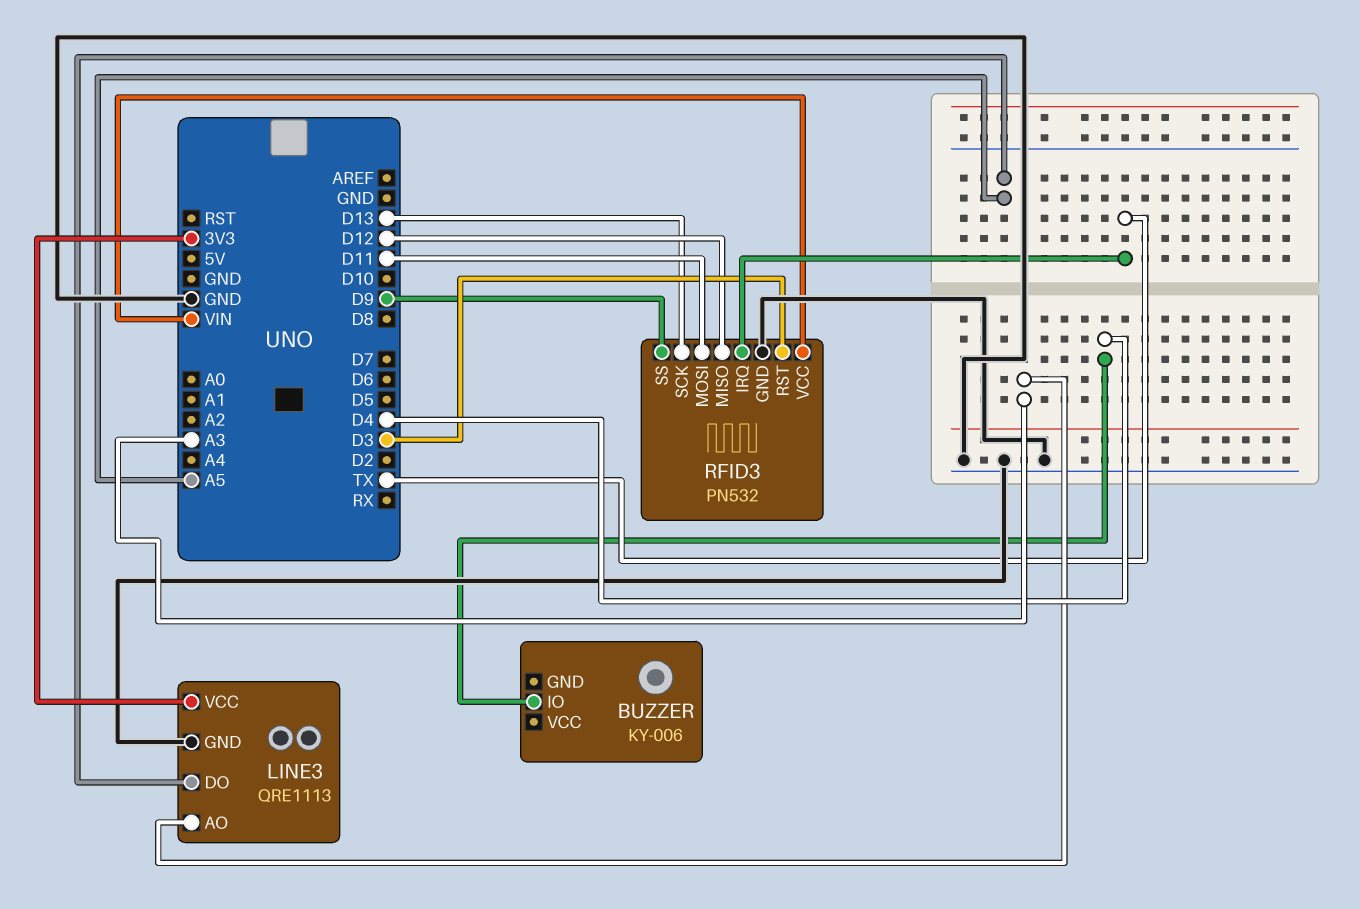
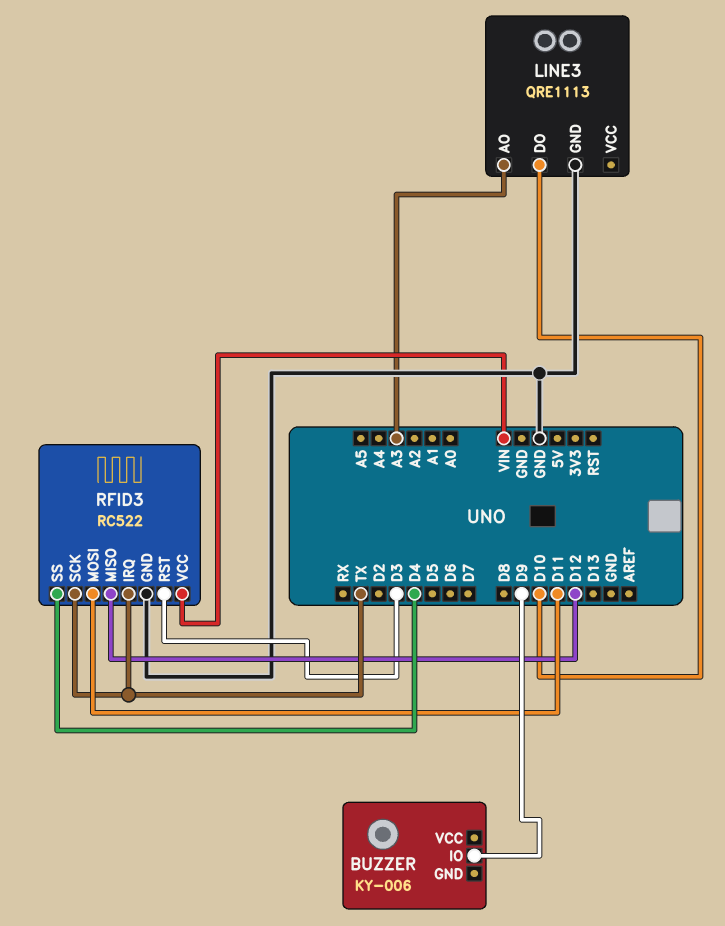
BUZZER pin IO: D4 -> D9
LINE3 pin DO: A5 -> D10
LINE3 pin VCC: 3V3 -> none
RFID3: PN532 -> RC522
RFID3 pin SCK: D13 -> TX
RFID3 pin SS: D9 -> D4

